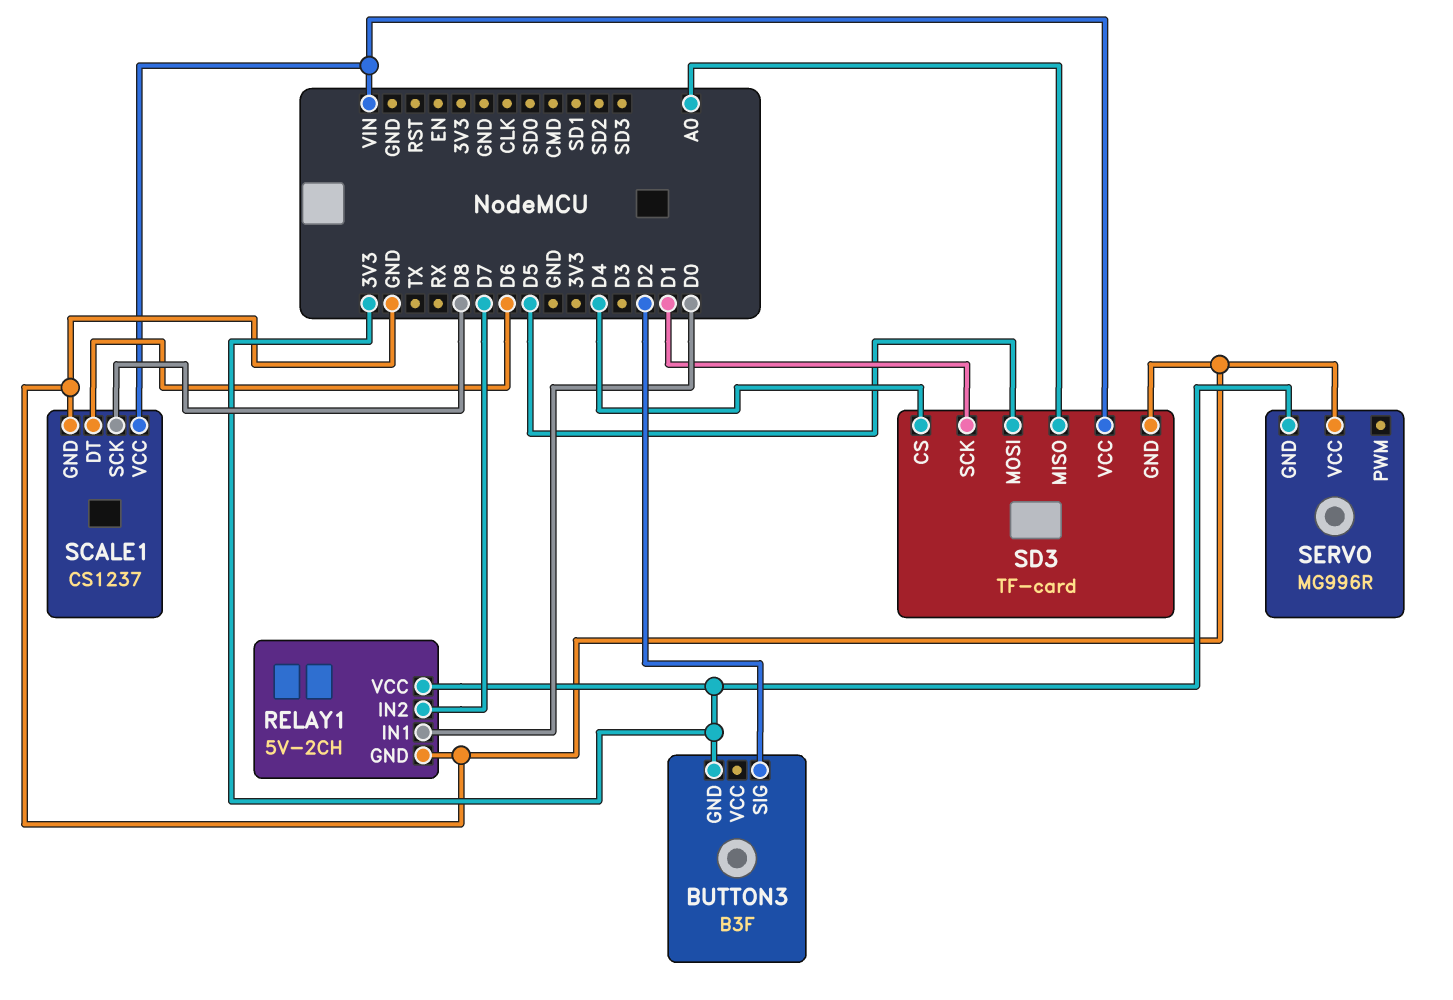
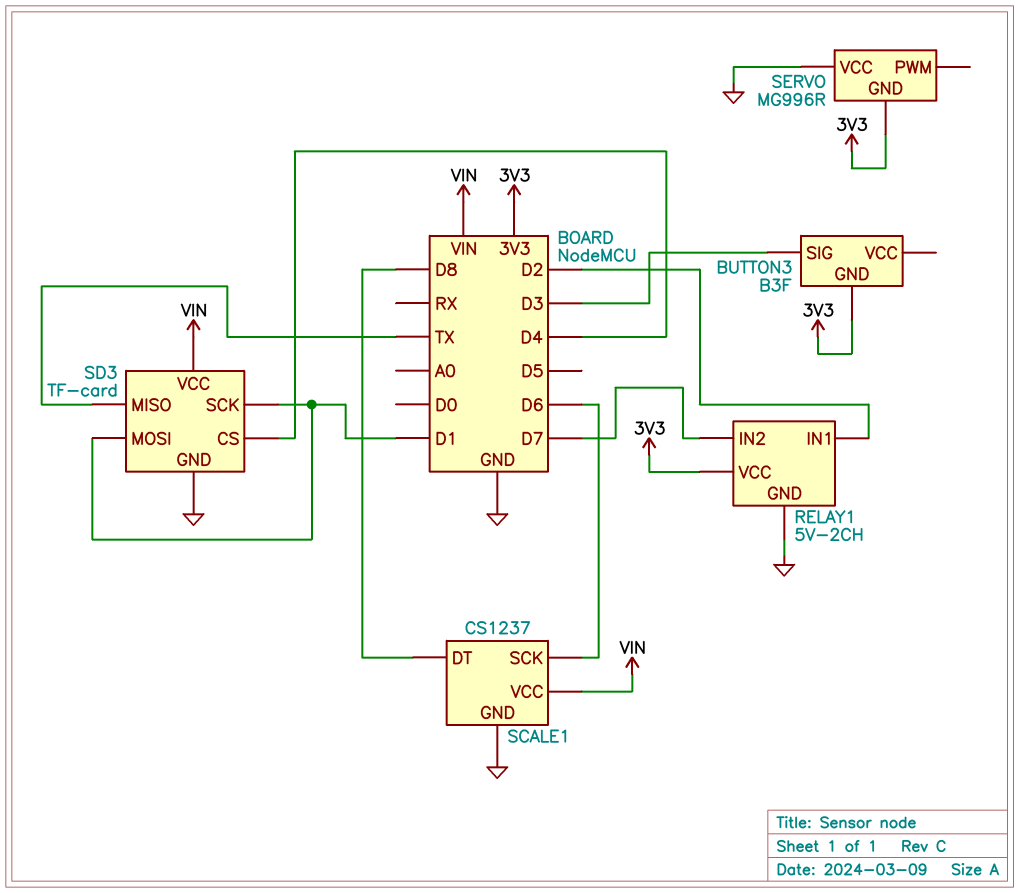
BUTTON3 pin SIG: D2 -> D3
RELAY1 pin IN1: D0 -> D2
SCALE1 pin DT: D6 -> D8
SCALE1 pin SCK: D8 -> D6
SD3 pin MISO: A0 -> TX
SD3 pin MOSI: D5 -> D1

